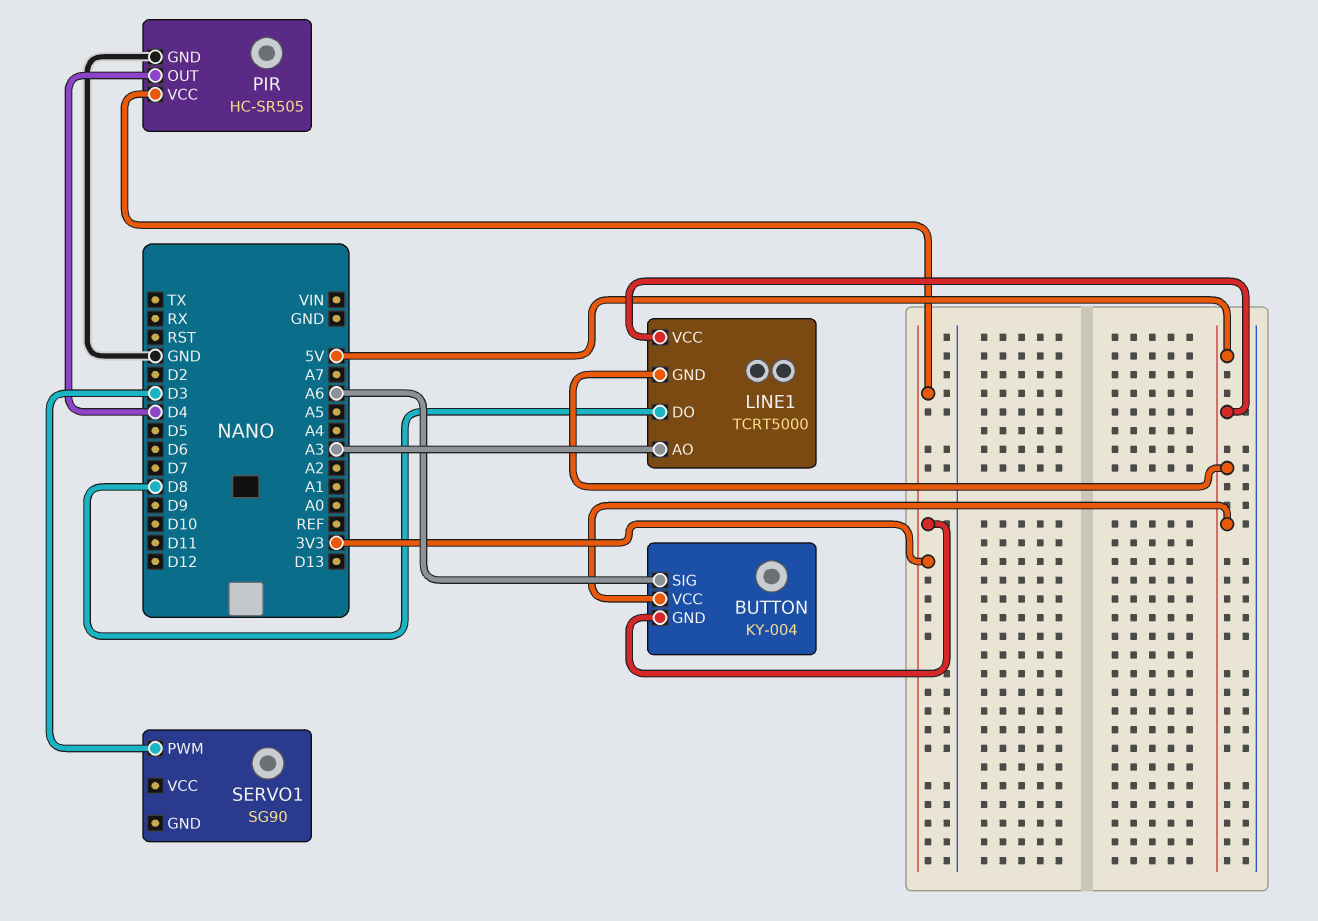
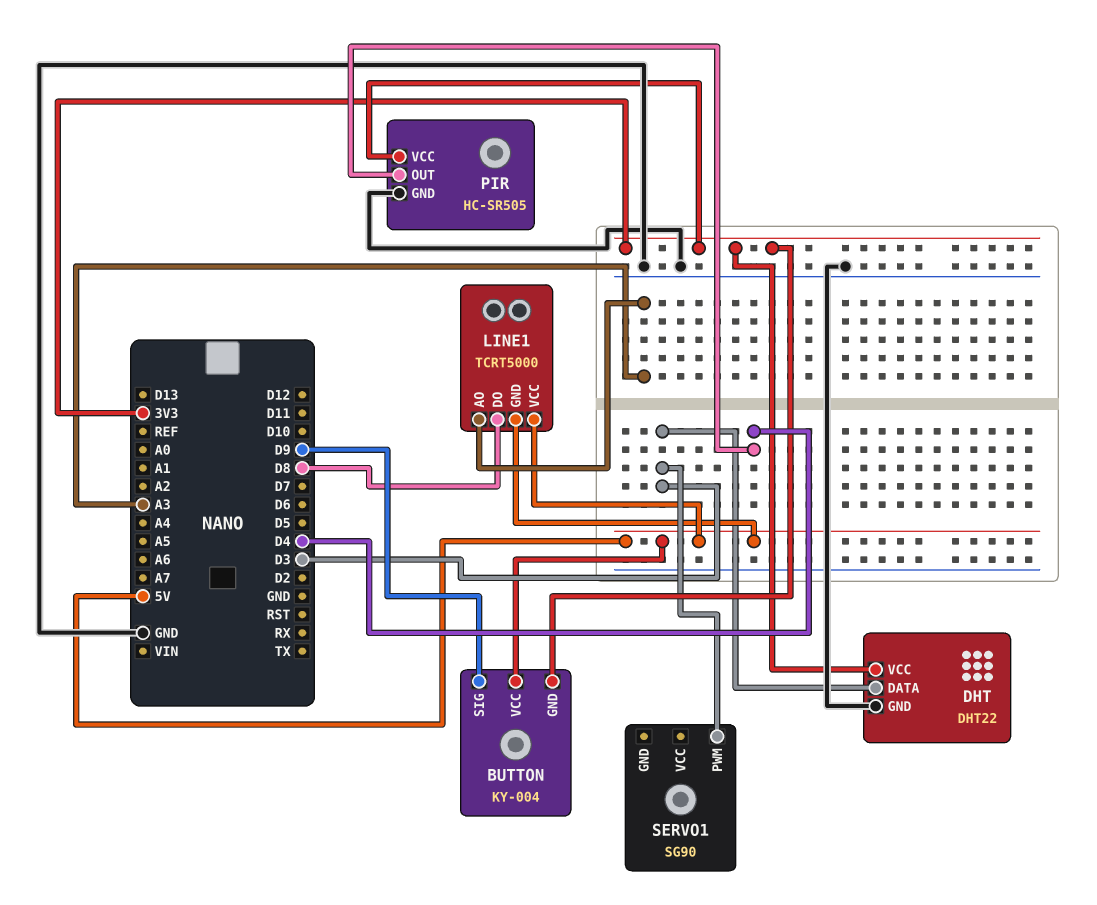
BUTTON pin SIG: A6 -> D9
DHT: none -> DHT22
DHT pin DATA: none -> D3
DHT pin GND: none -> GND
DHT pin VCC: none -> 3V3

